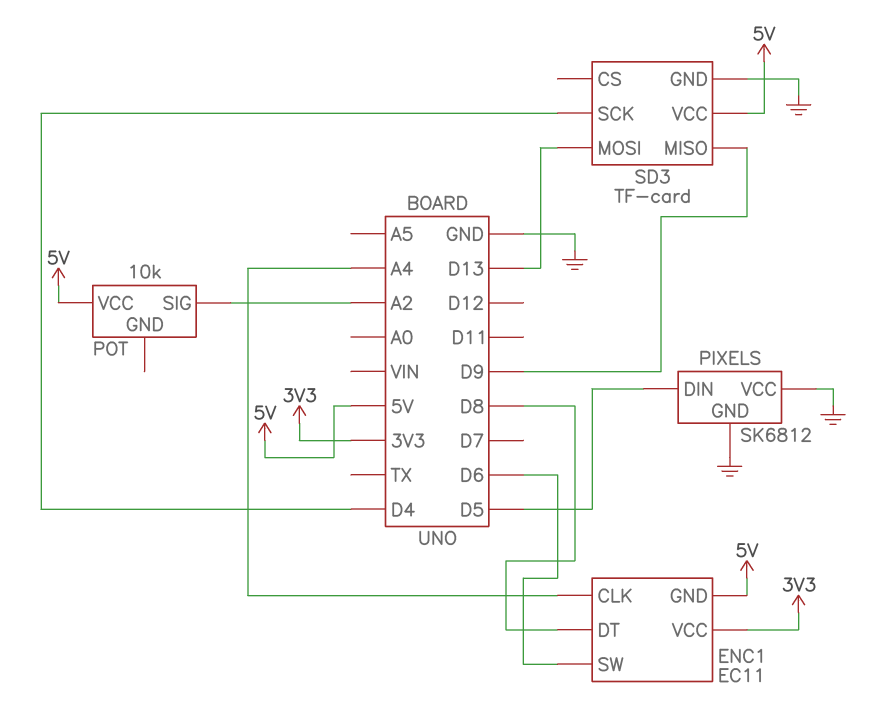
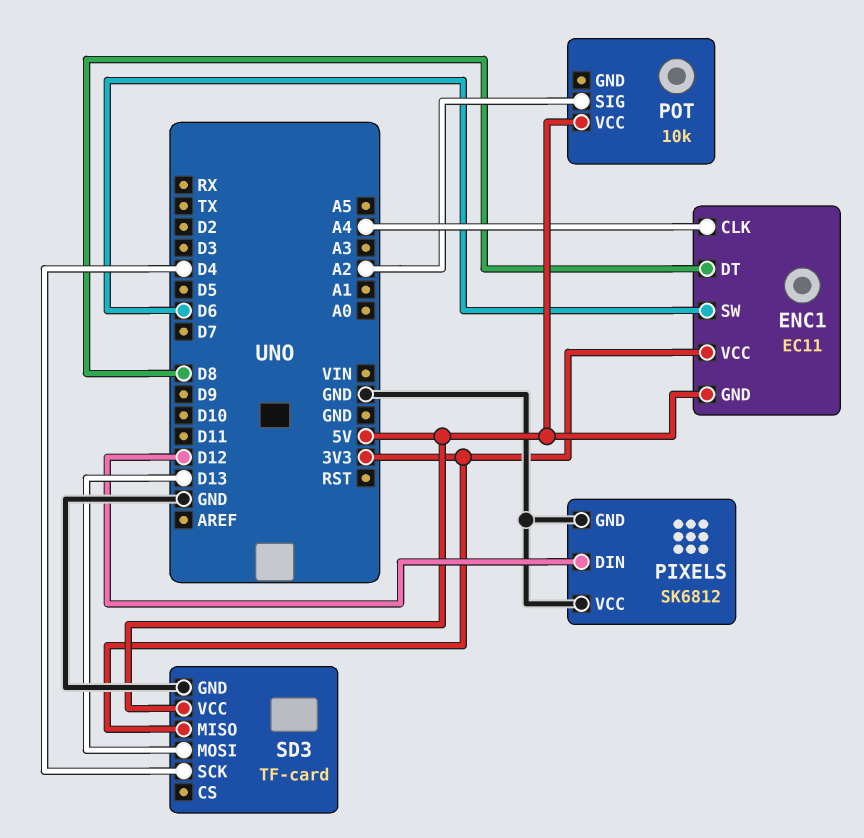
PIXELS pin DIN: D5 -> D12
SD3 pin MISO: D9 -> 3V3

